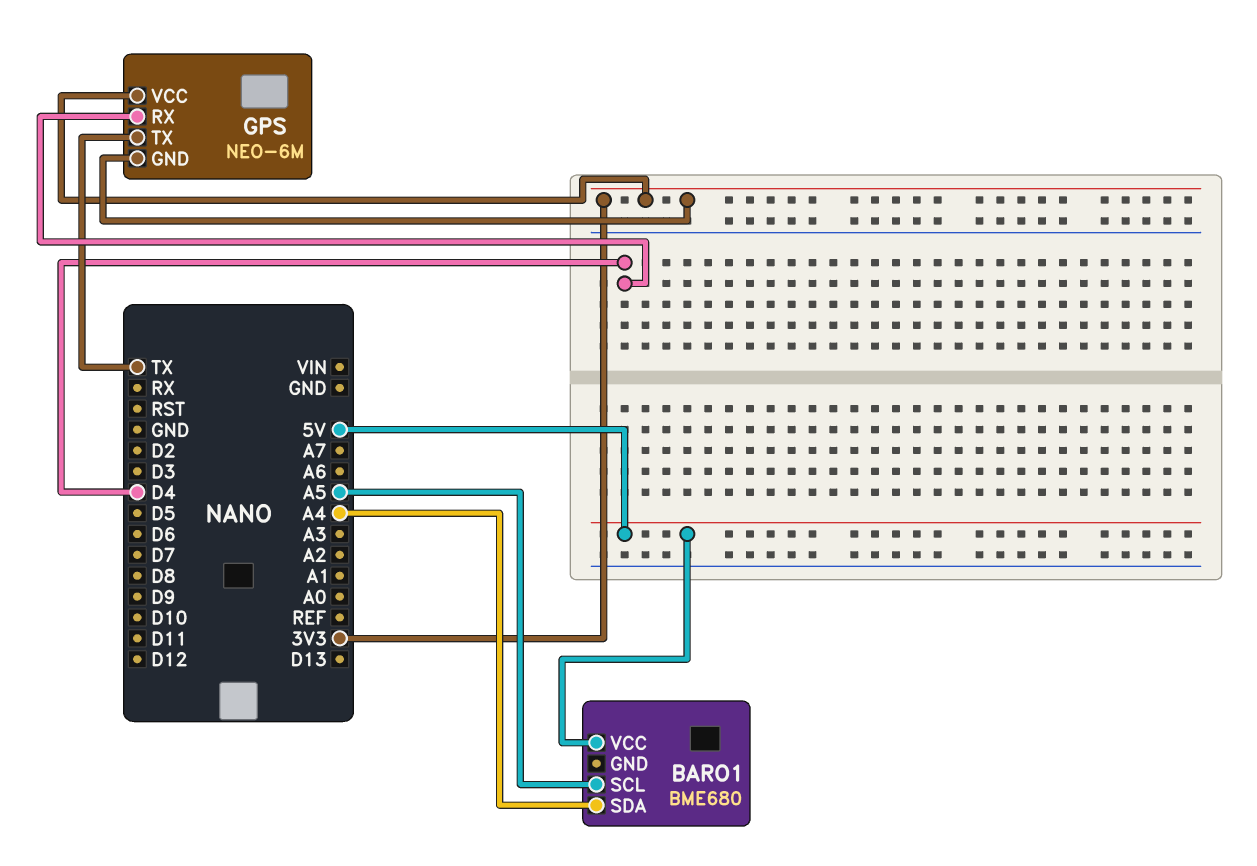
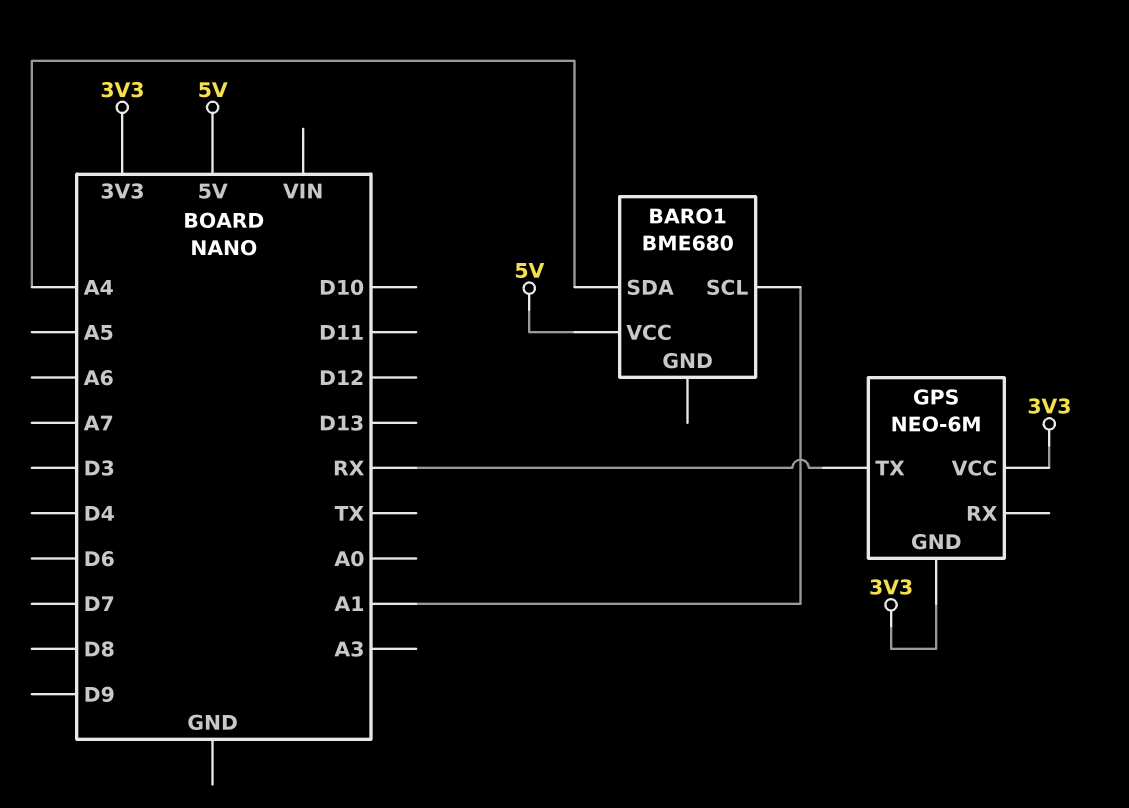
BARO1 pin SCL: A5 -> A1
GPS pin RX: D4 -> none
GPS pin TX: TX -> RX

